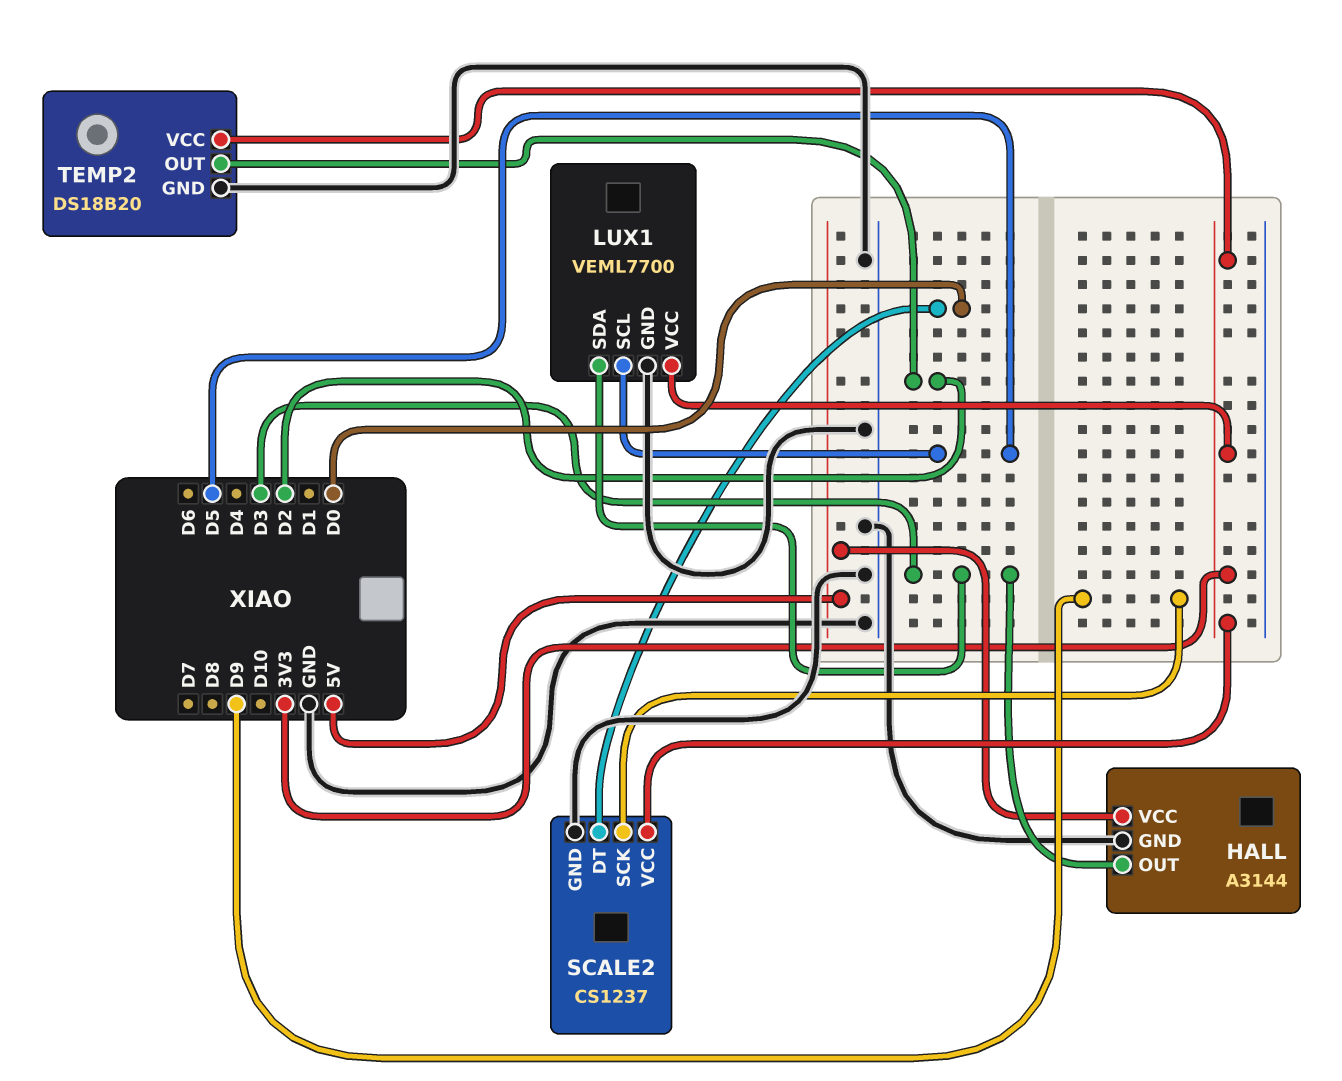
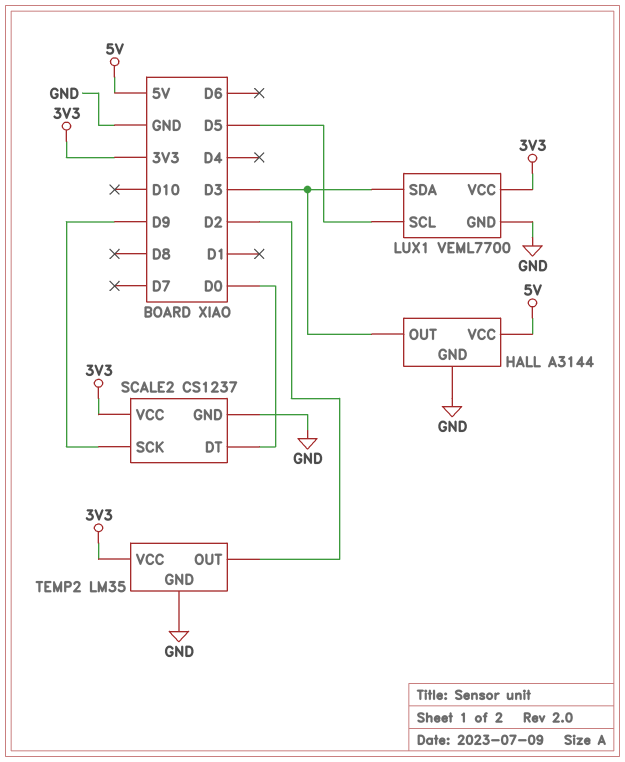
TEMP2: DS18B20 -> LM35

